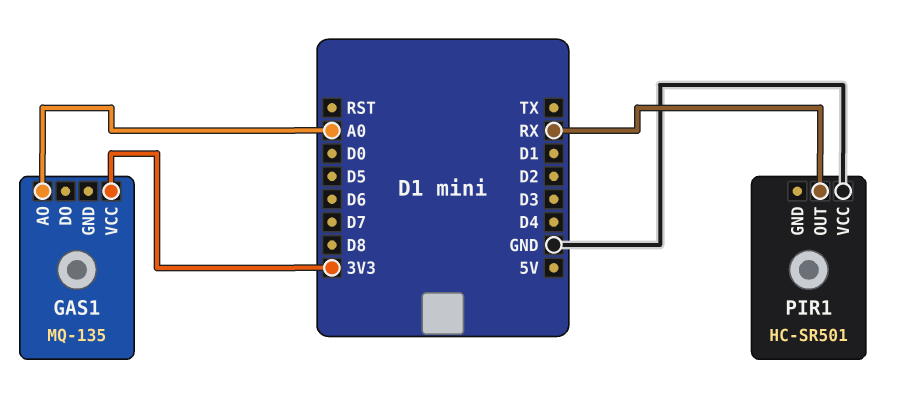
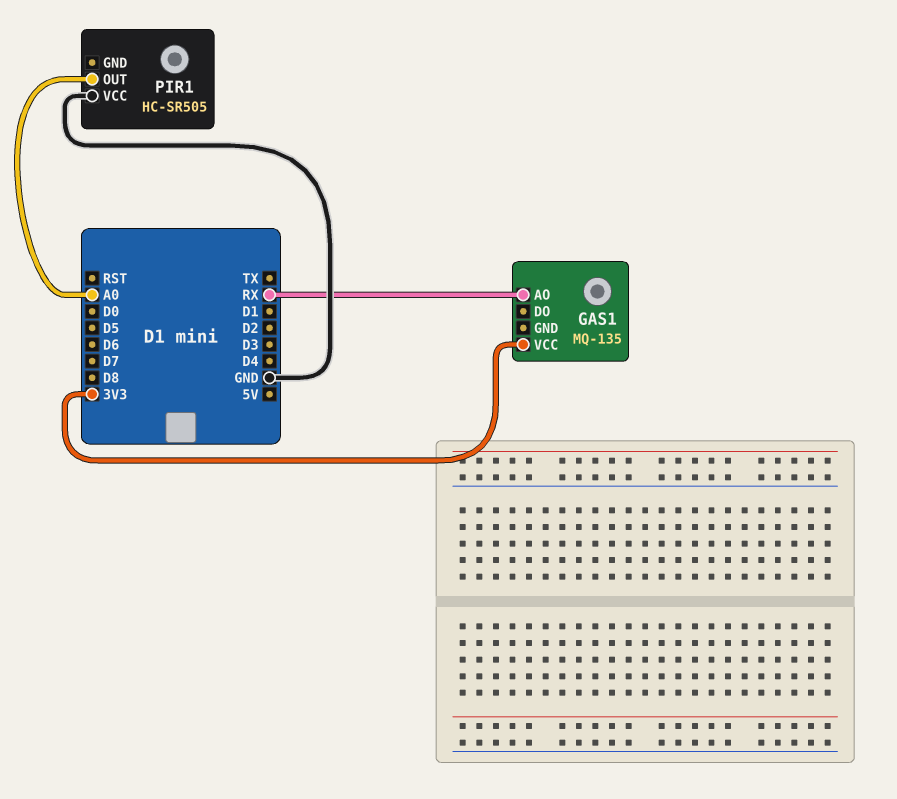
GAS1 pin AO: A0 -> RX
PIR1: HC-SR501 -> HC-SR505
PIR1 pin OUT: RX -> A0

